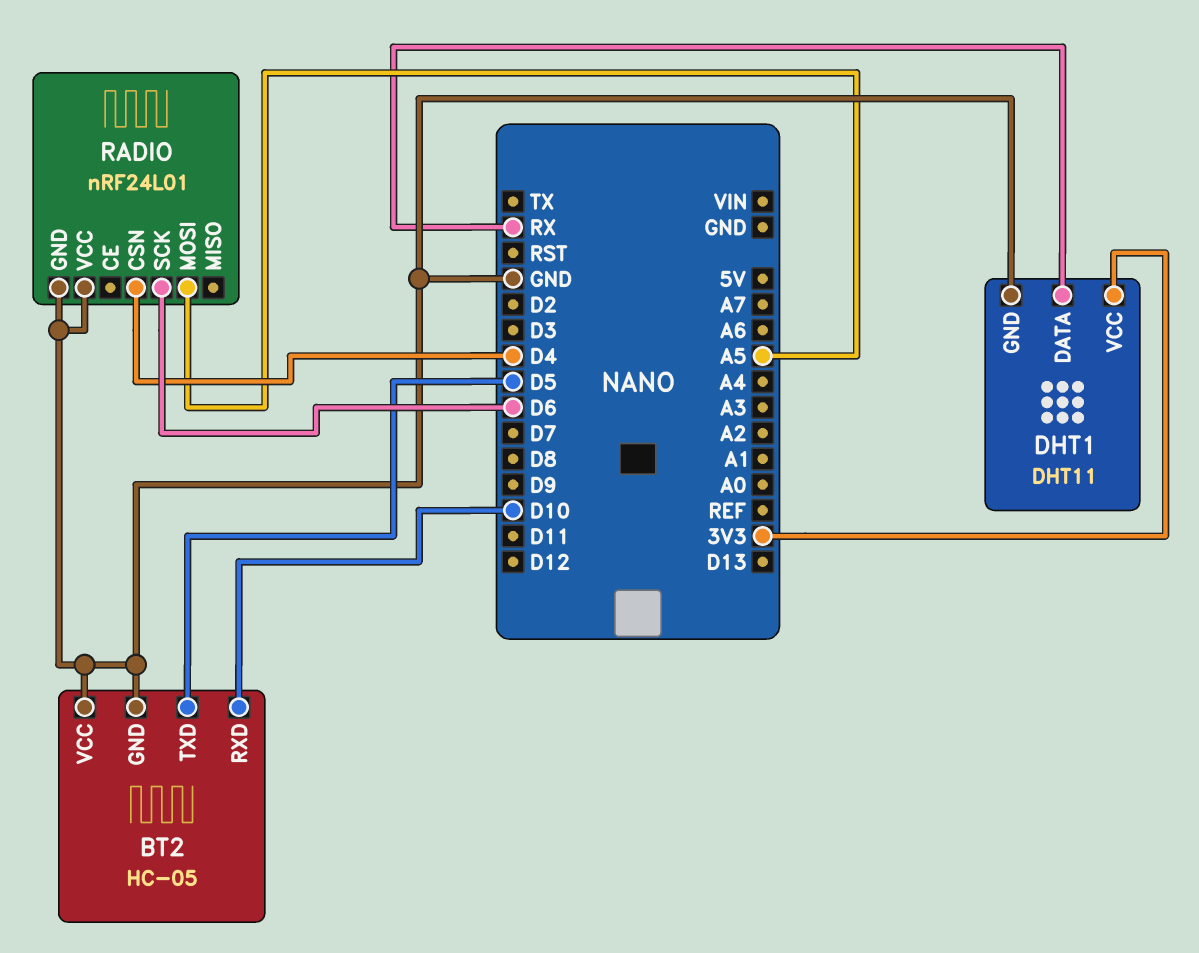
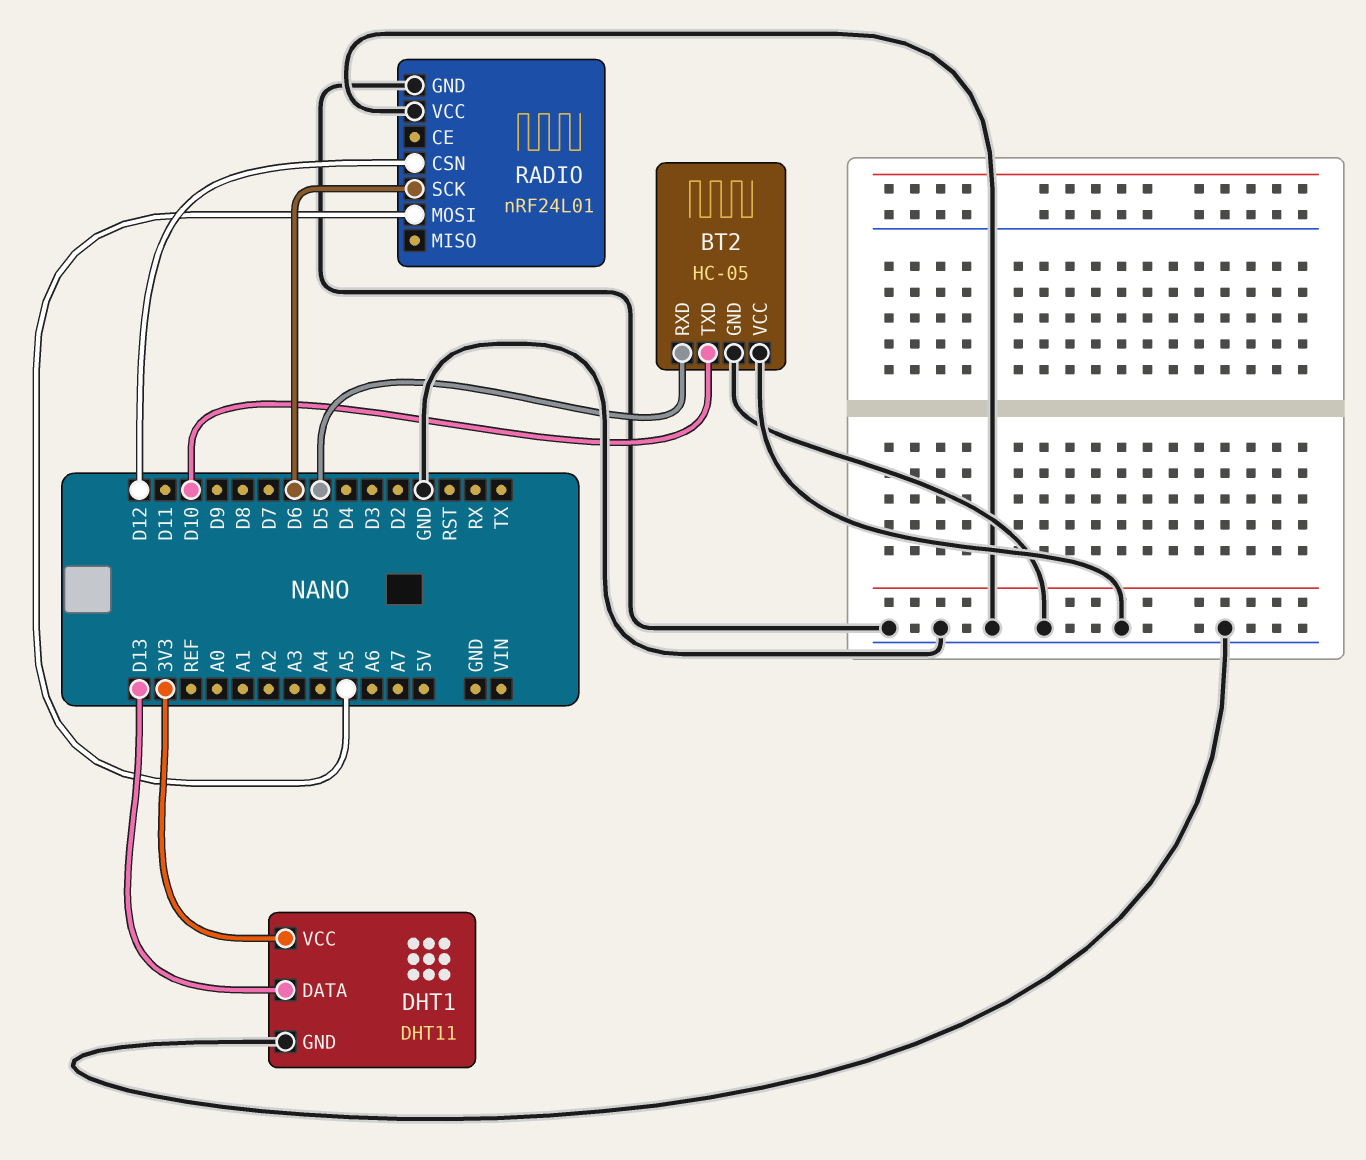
BT2 pin RXD: D10 -> D5
BT2 pin TXD: D5 -> D10
DHT1 pin DATA: RX -> D13
RADIO pin CSN: D4 -> D12

